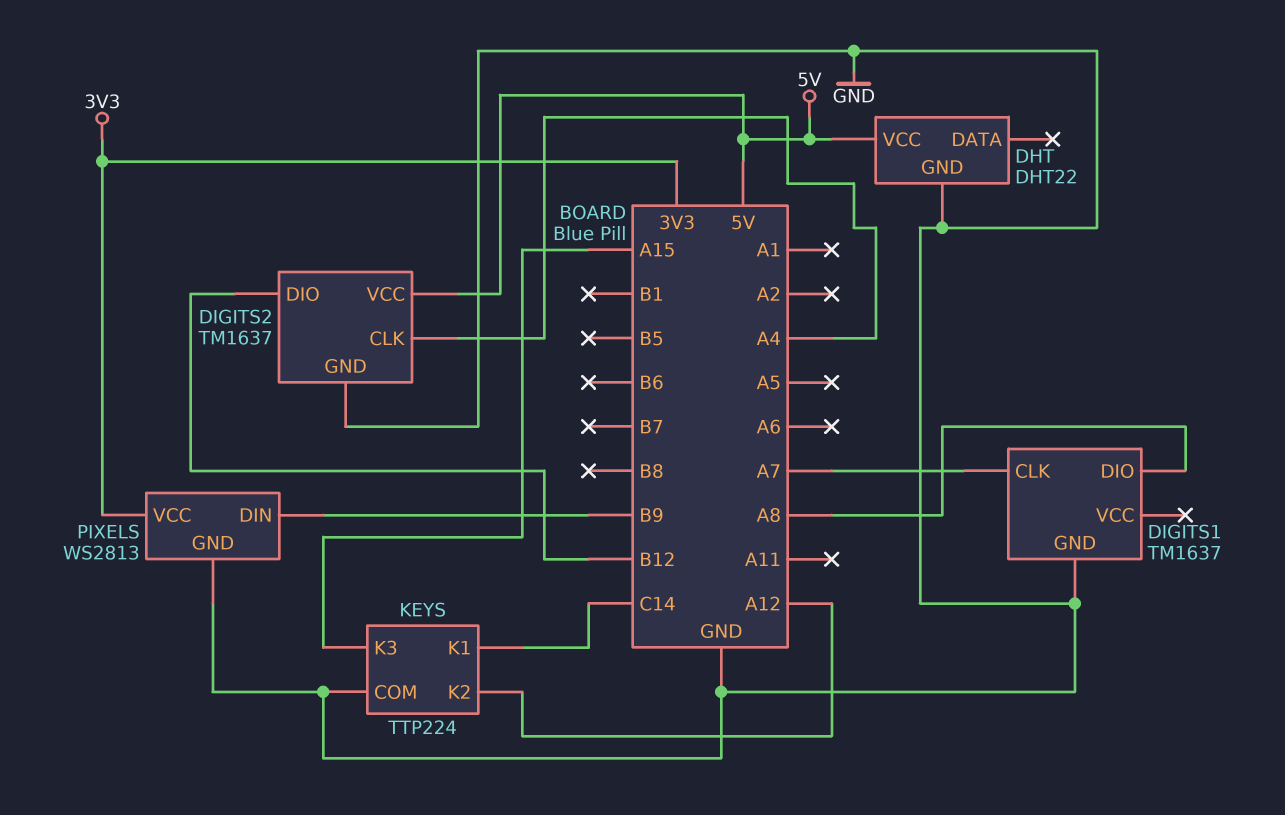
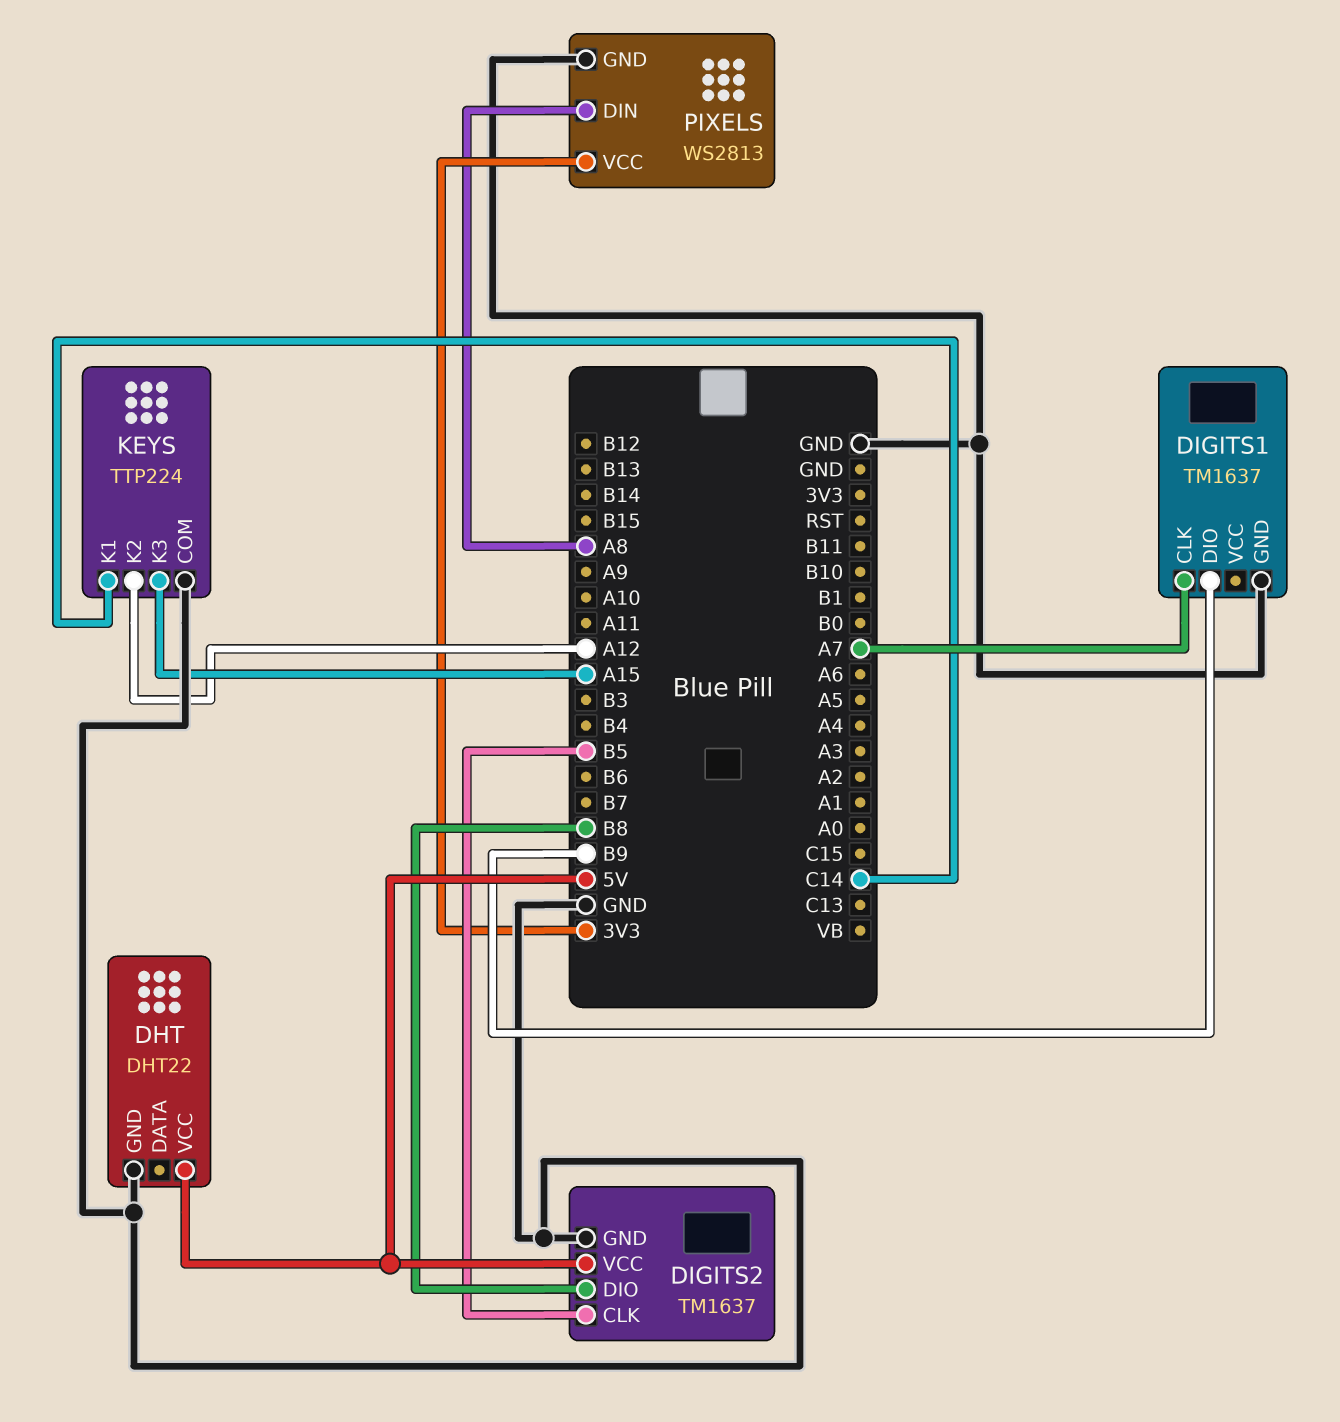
DIGITS1 pin DIO: A8 -> B9
DIGITS2 pin CLK: A4 -> B5
DIGITS2 pin DIO: B12 -> B8
PIXELS pin DIN: B9 -> A8

